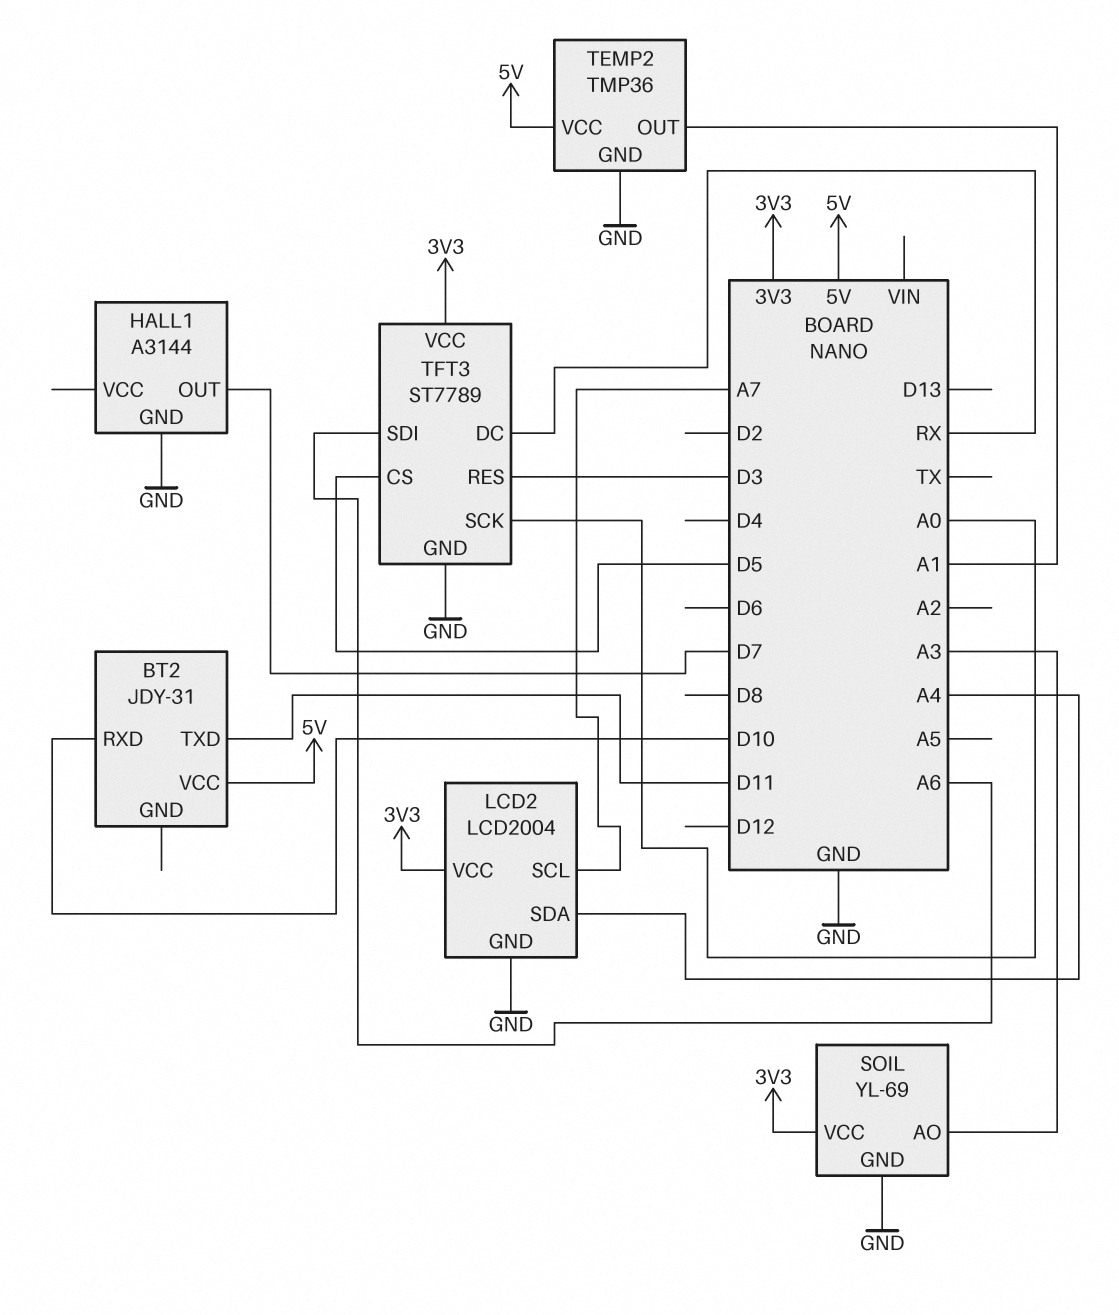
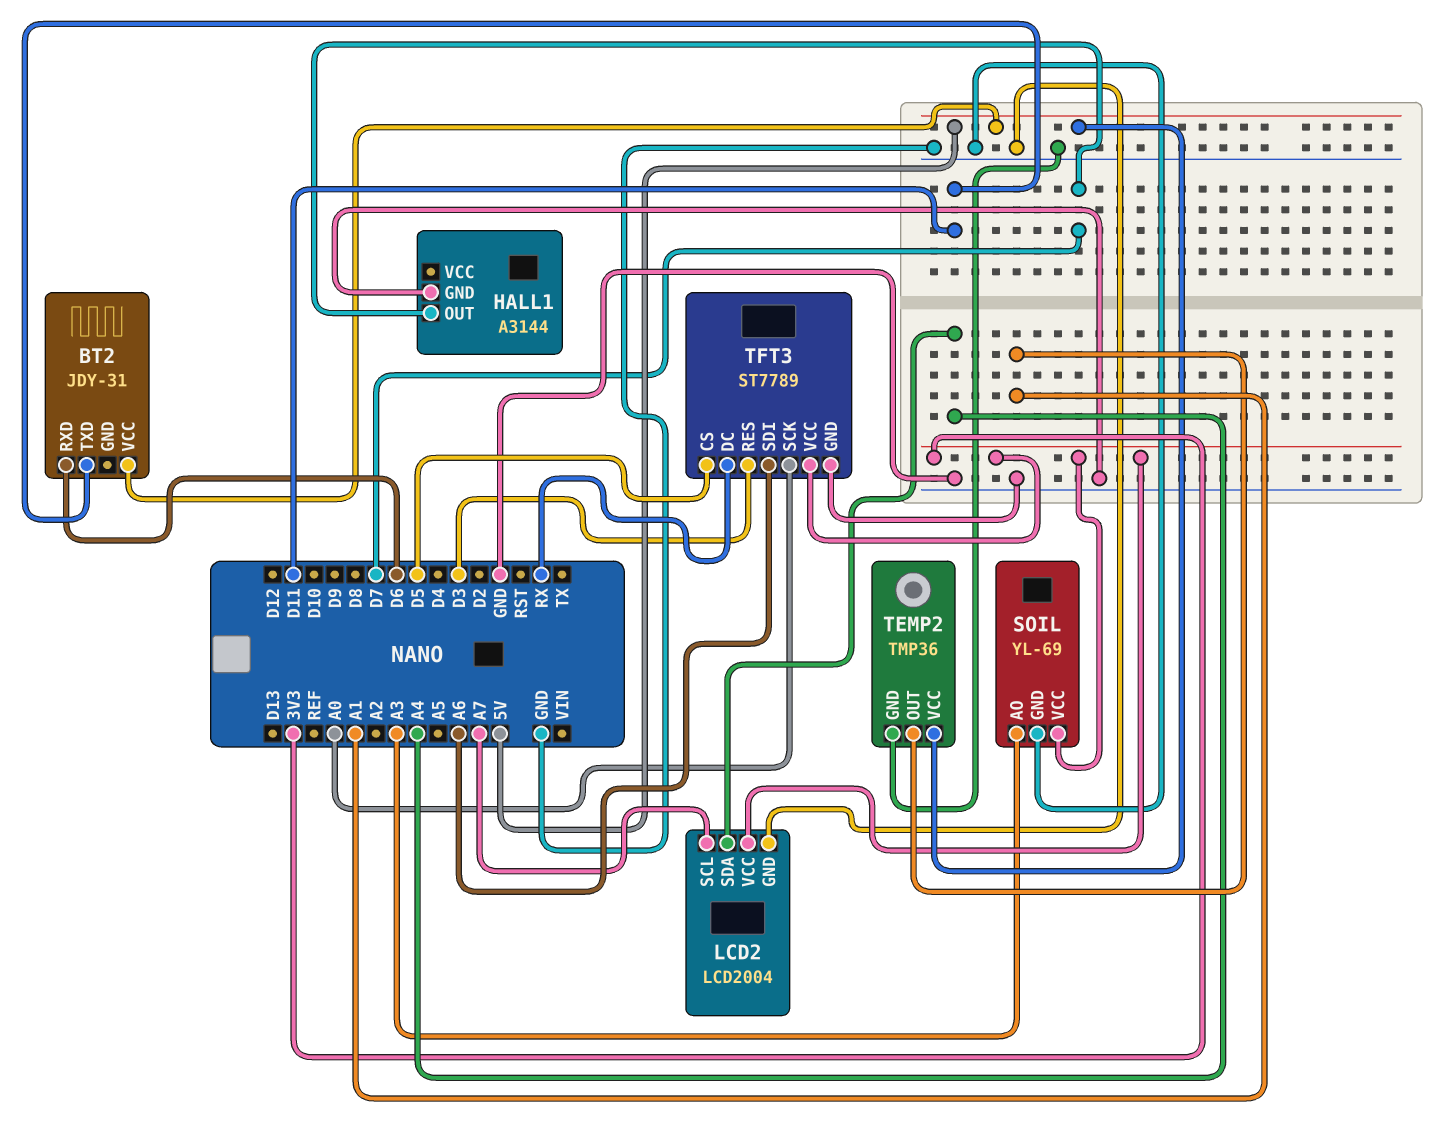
BT2 pin RXD: D10 -> D6

